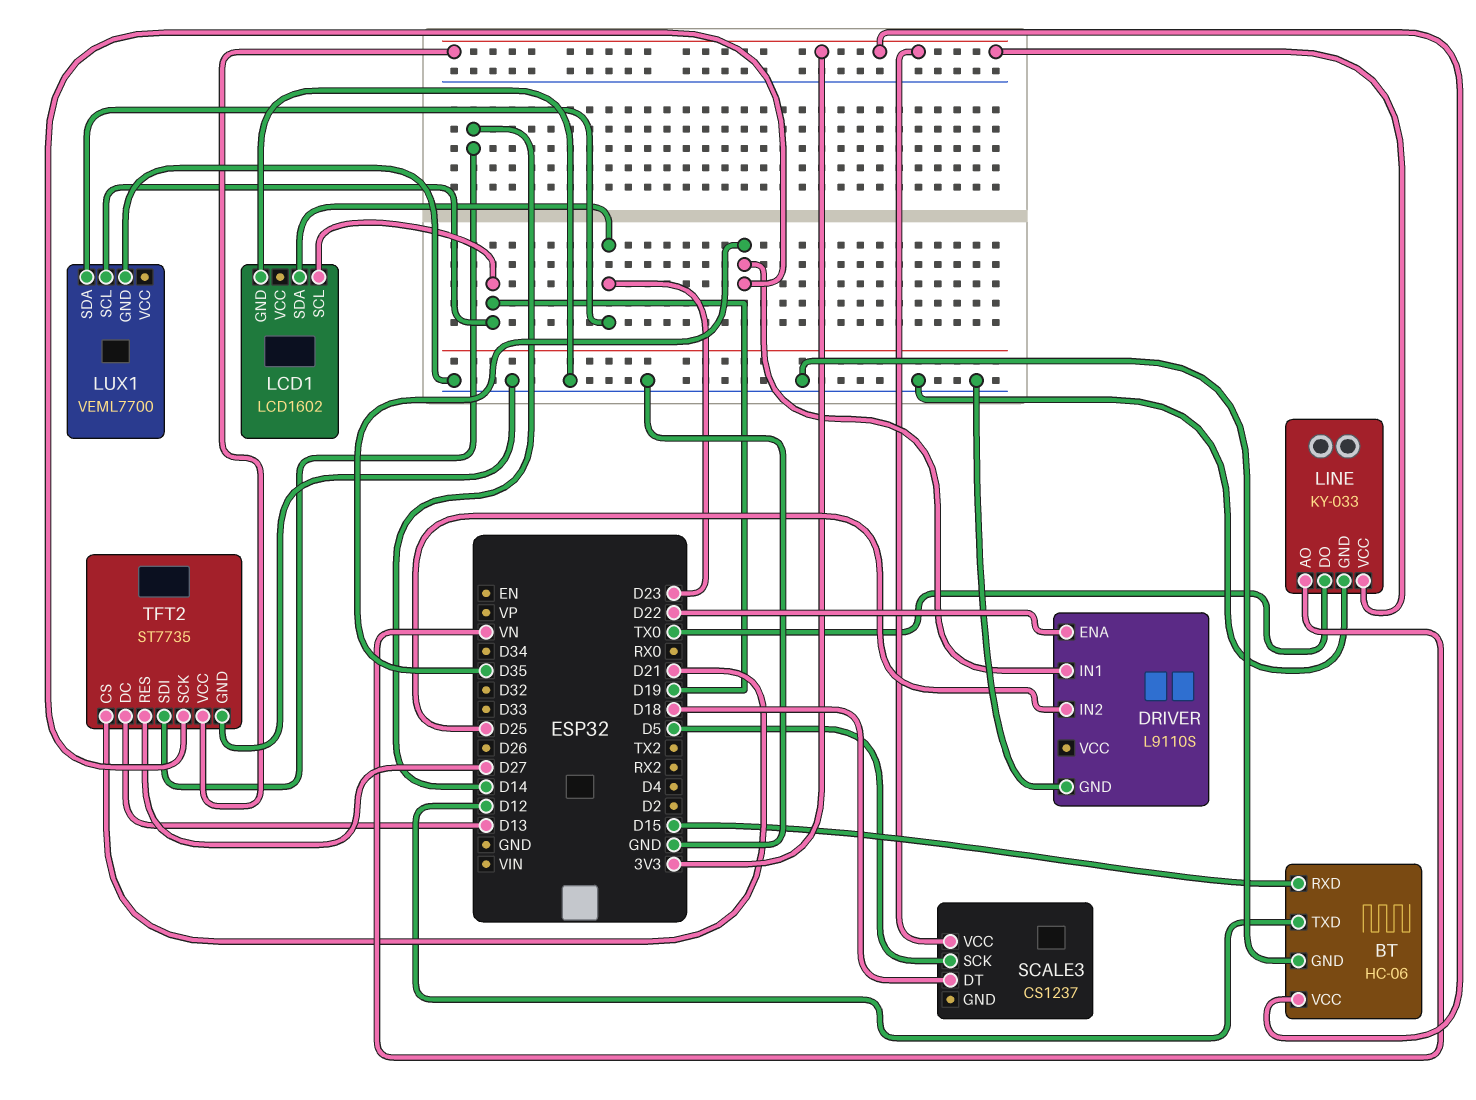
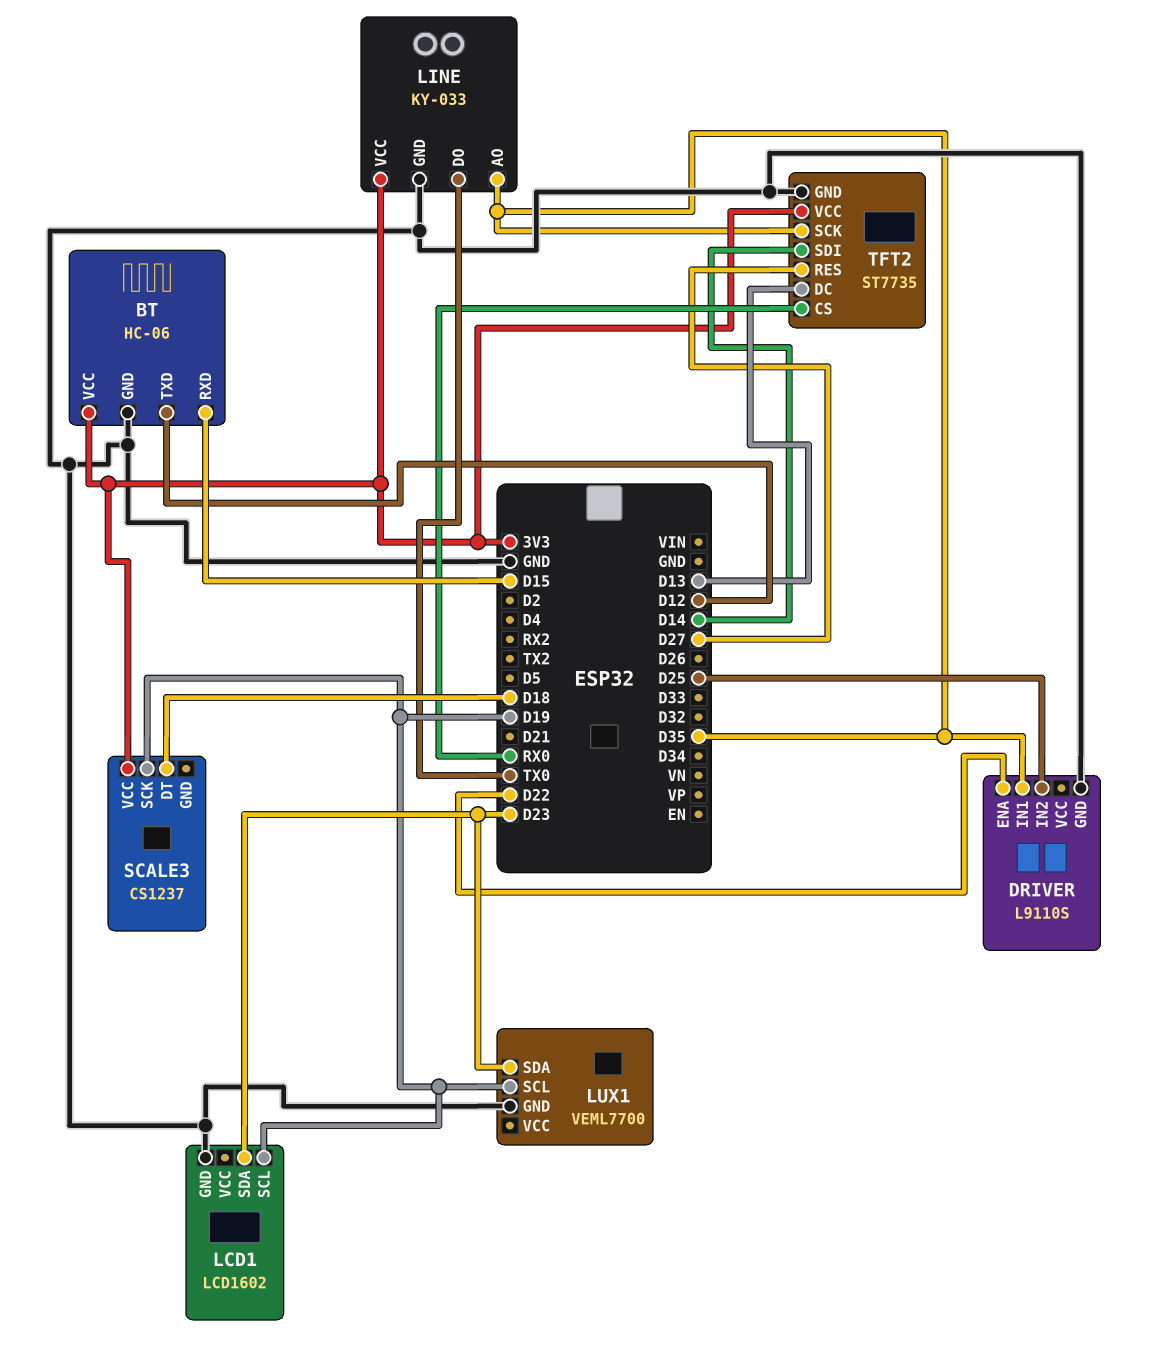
LINE pin AO: VN -> D35
SCALE3 pin SCK: D5 -> D19
TFT2 pin CS: D21 -> RX0

